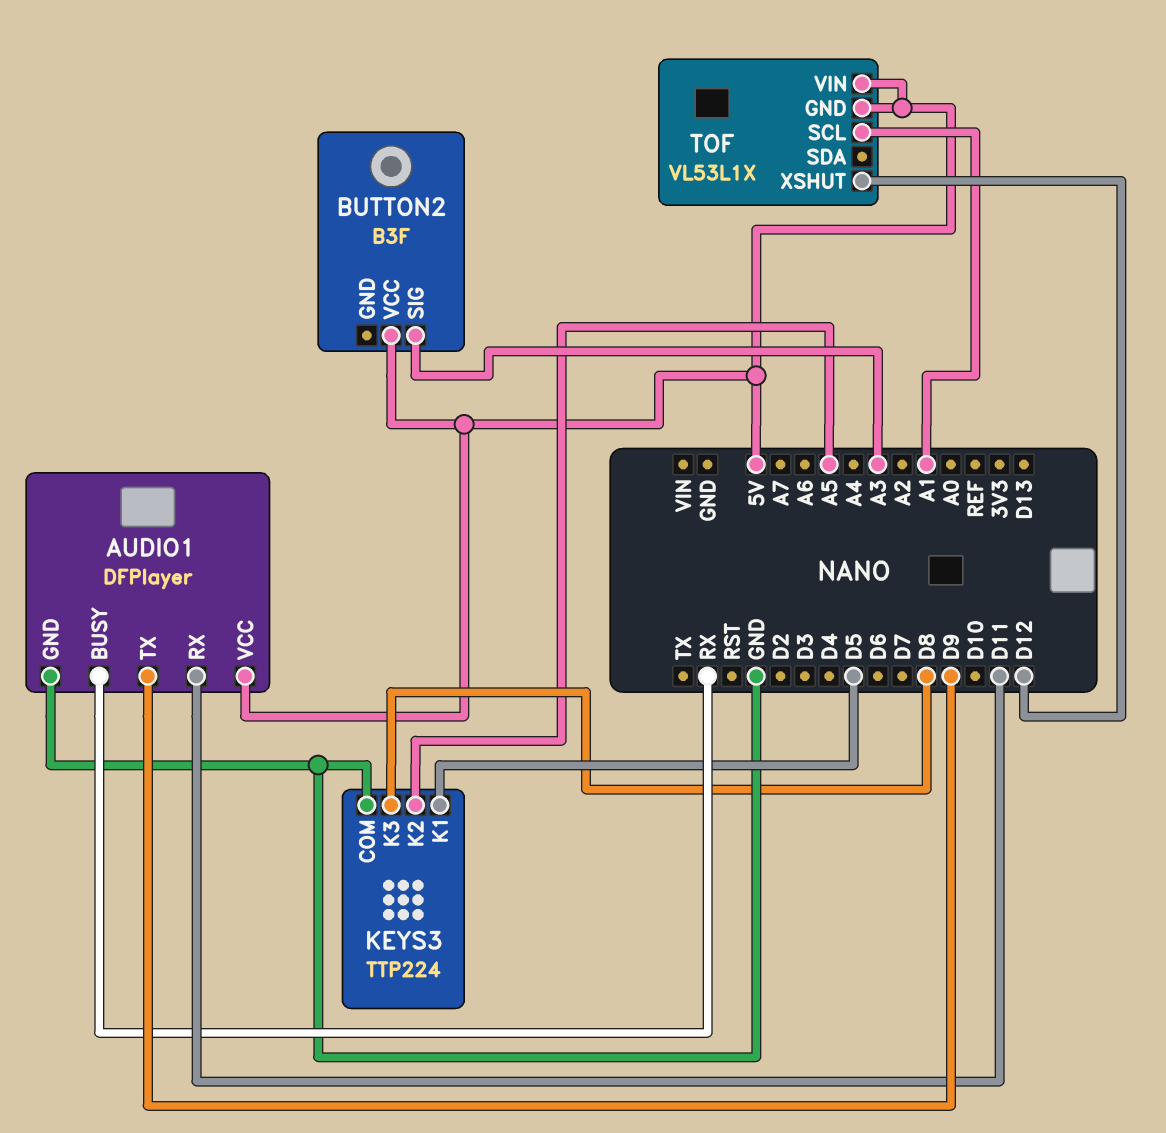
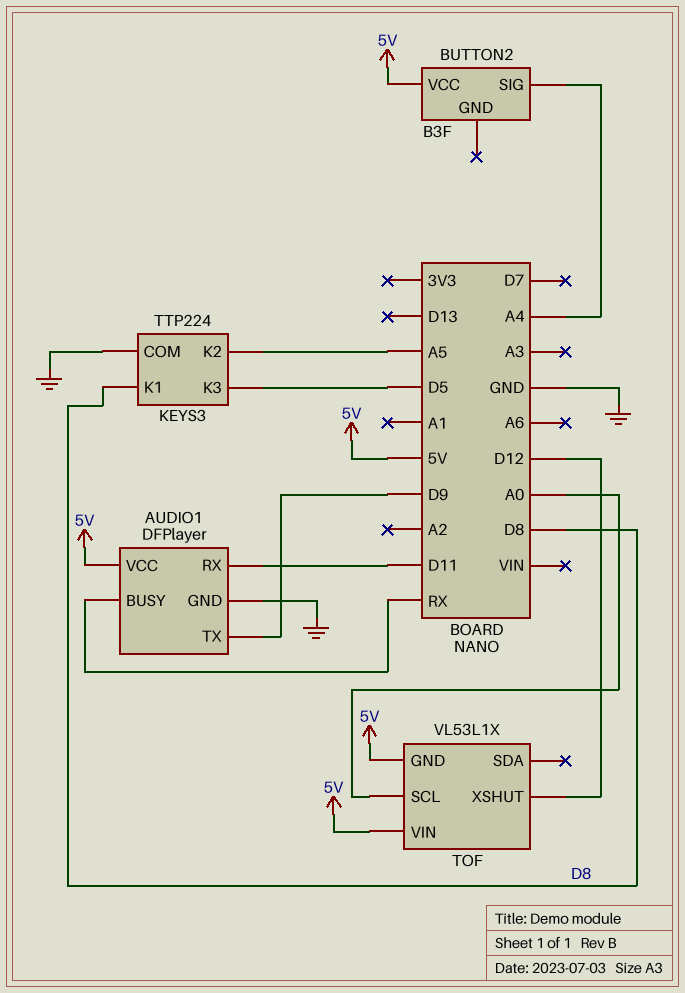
BUTTON2 pin SIG: A3 -> A4
KEYS3 pin K1: D5 -> D8
KEYS3 pin K3: D8 -> D5
TOF pin SCL: A1 -> A0

